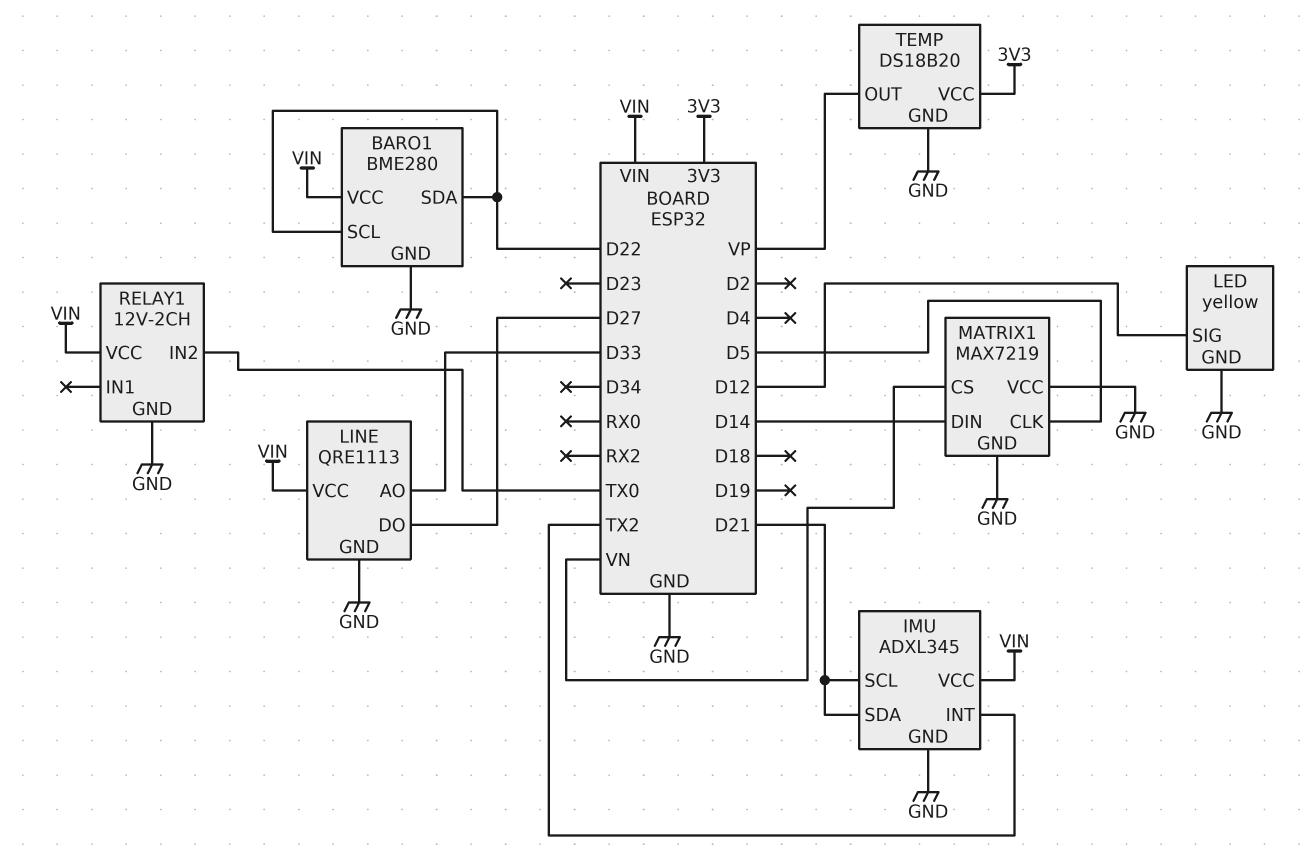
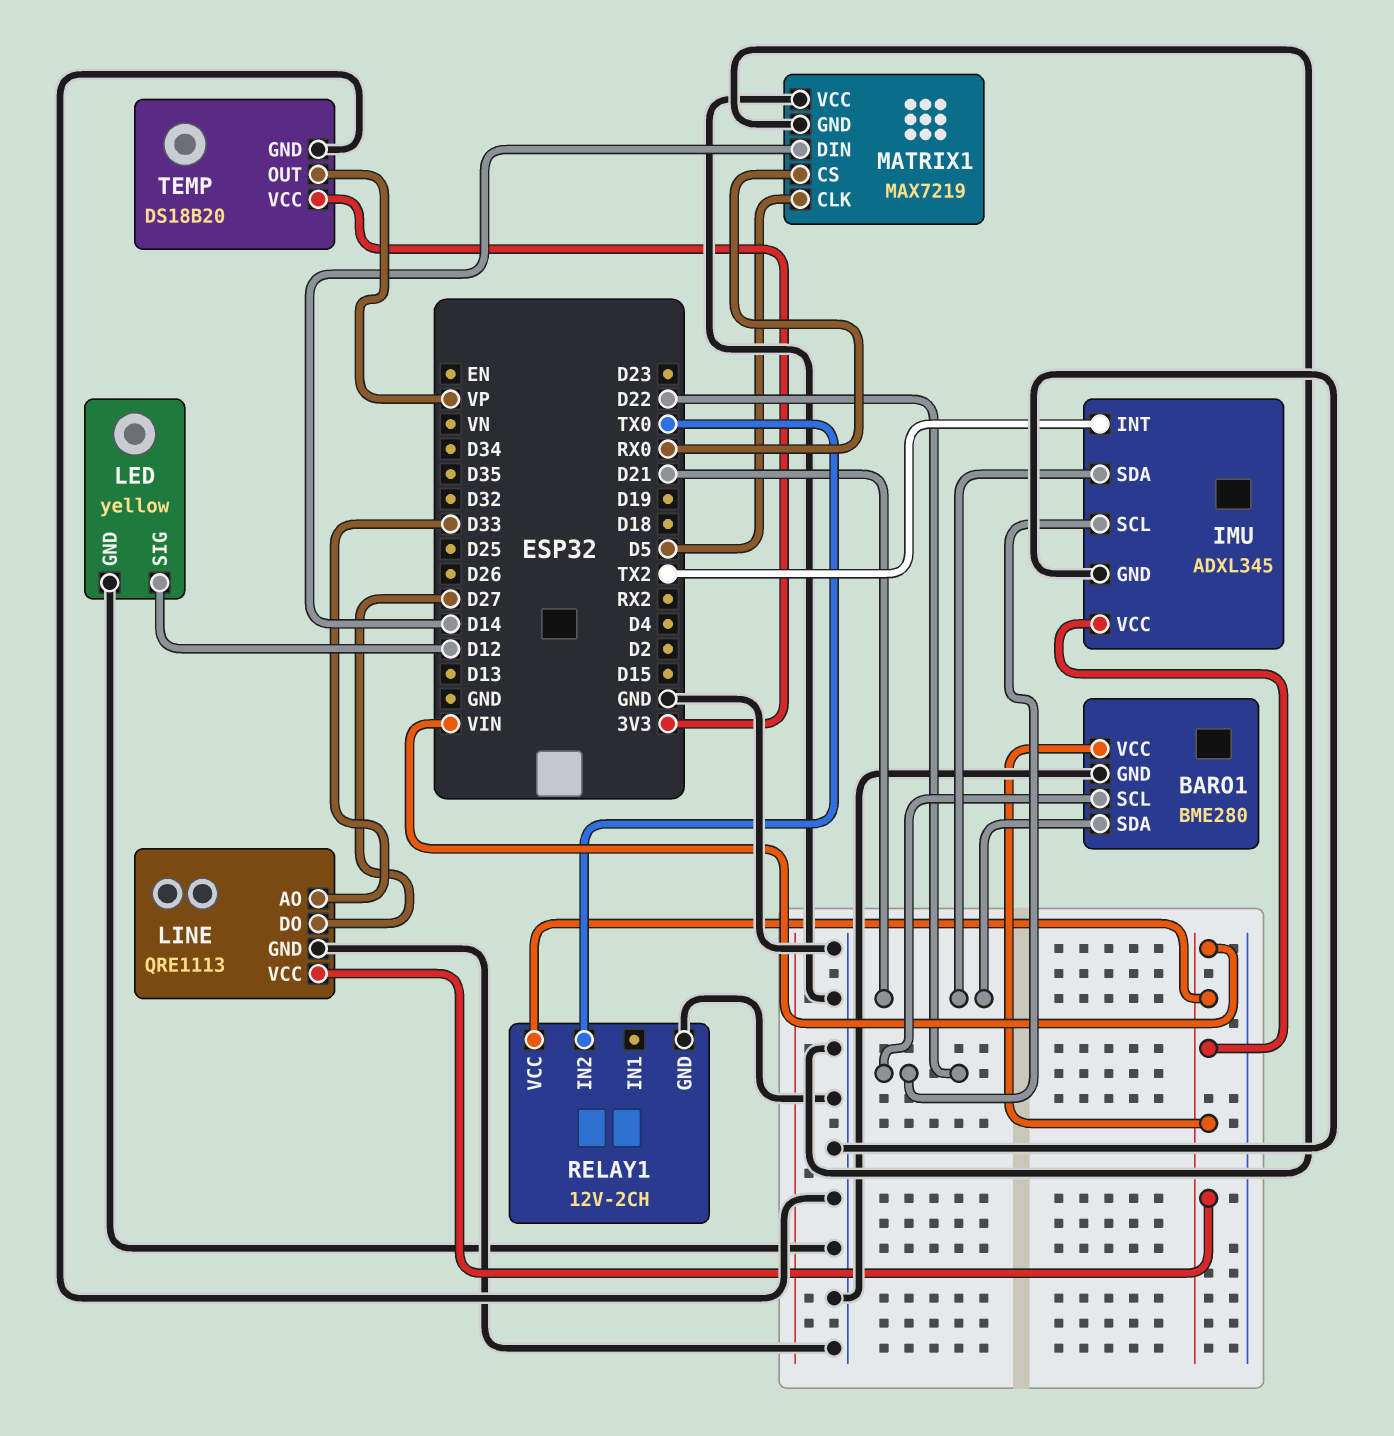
BARO1 pin SDA: D22 -> D21
IMU pin SCL: D21 -> D22
MATRIX1 pin CS: VN -> RX0

